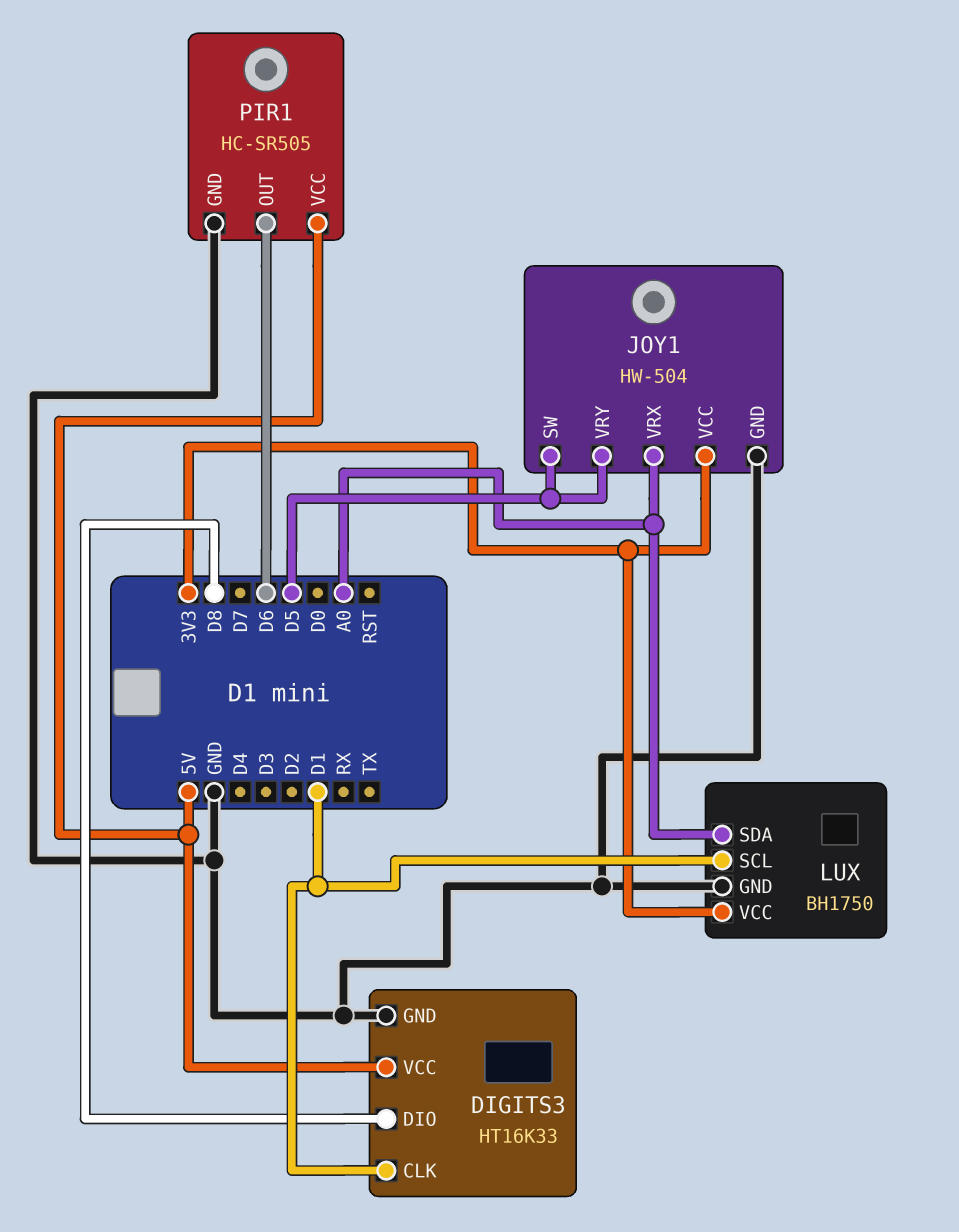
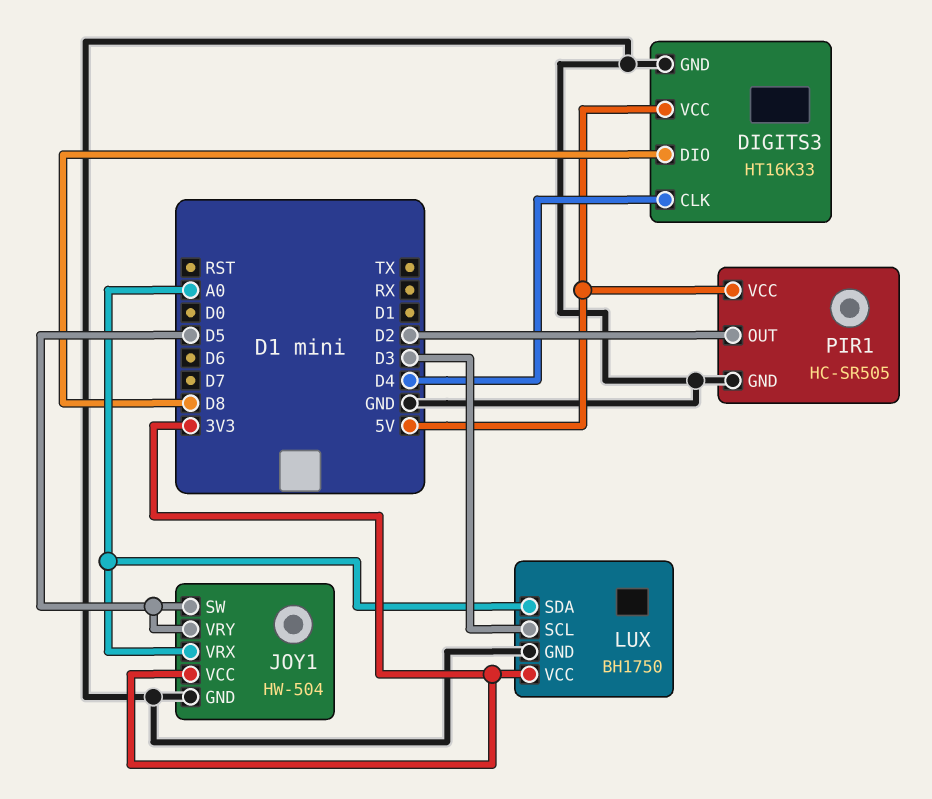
DIGITS3 pin CLK: D1 -> D4
LUX pin SCL: D1 -> D3
PIR1 pin OUT: D6 -> D2

